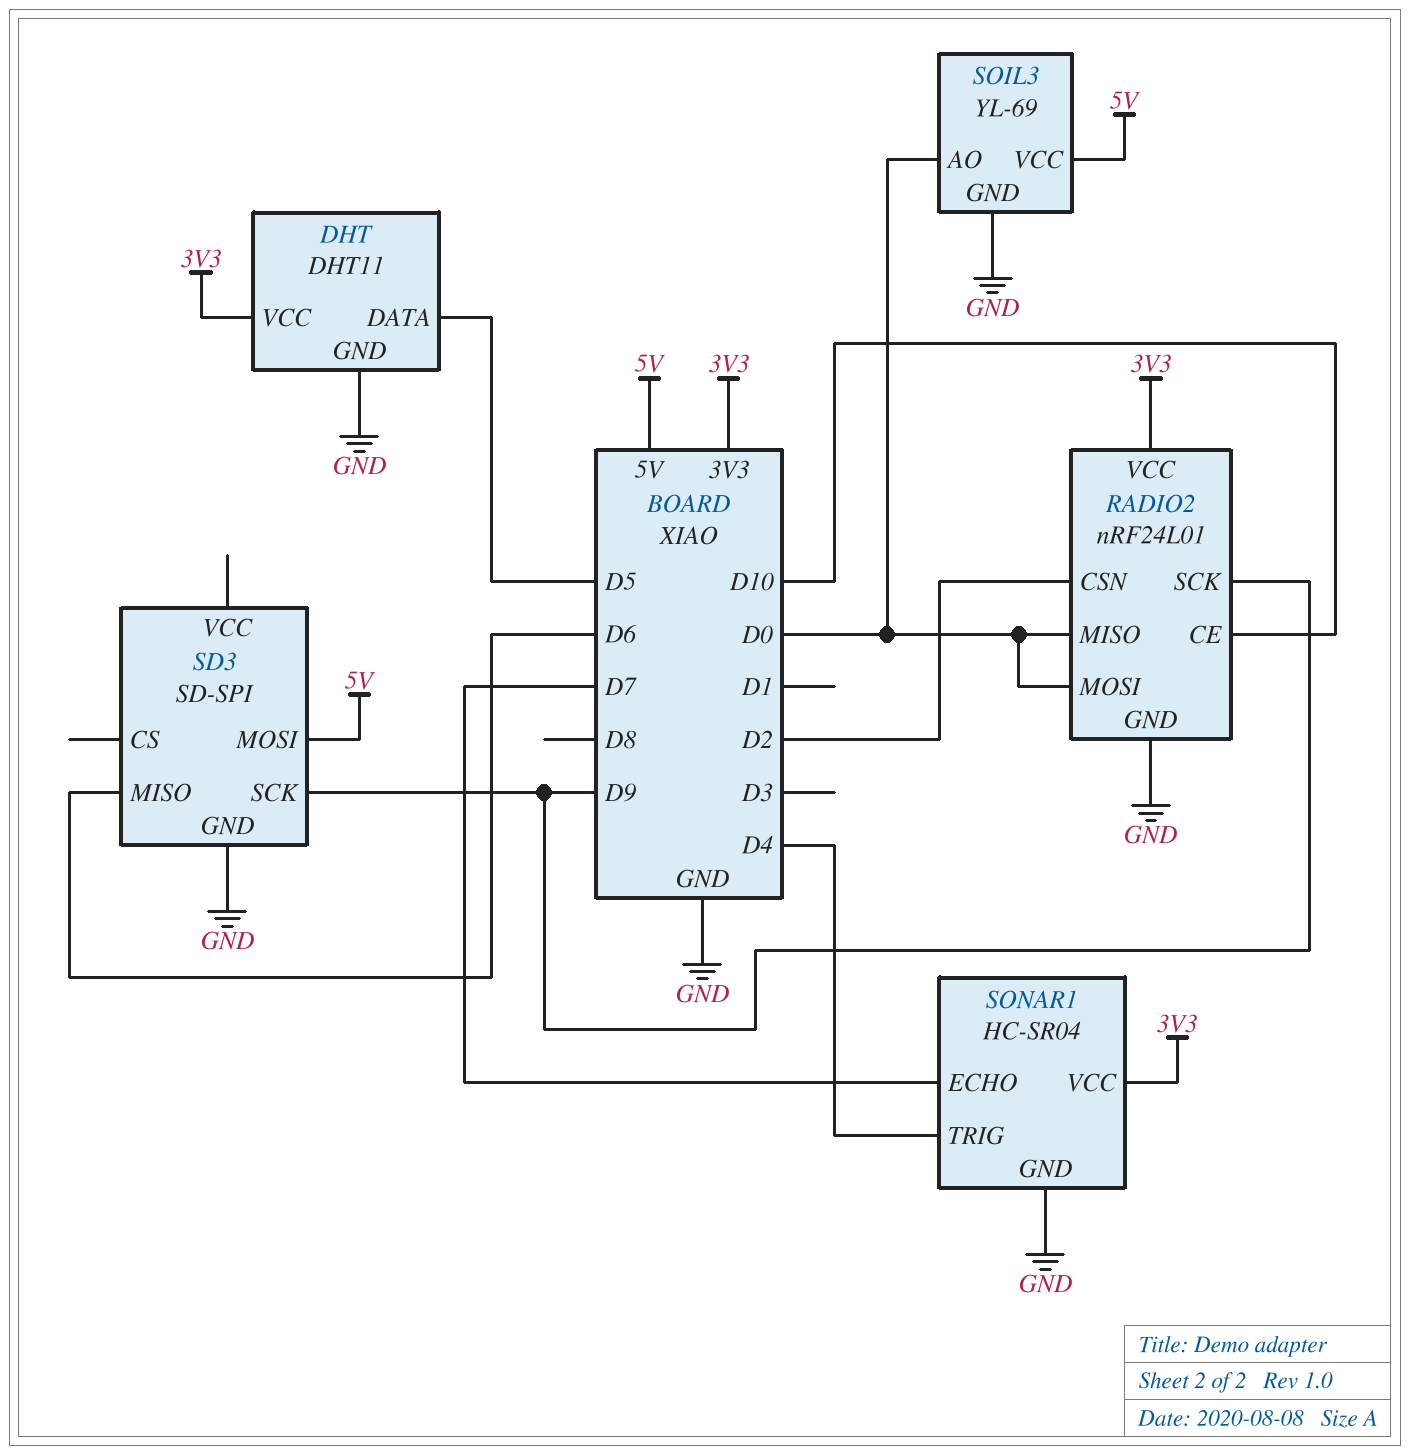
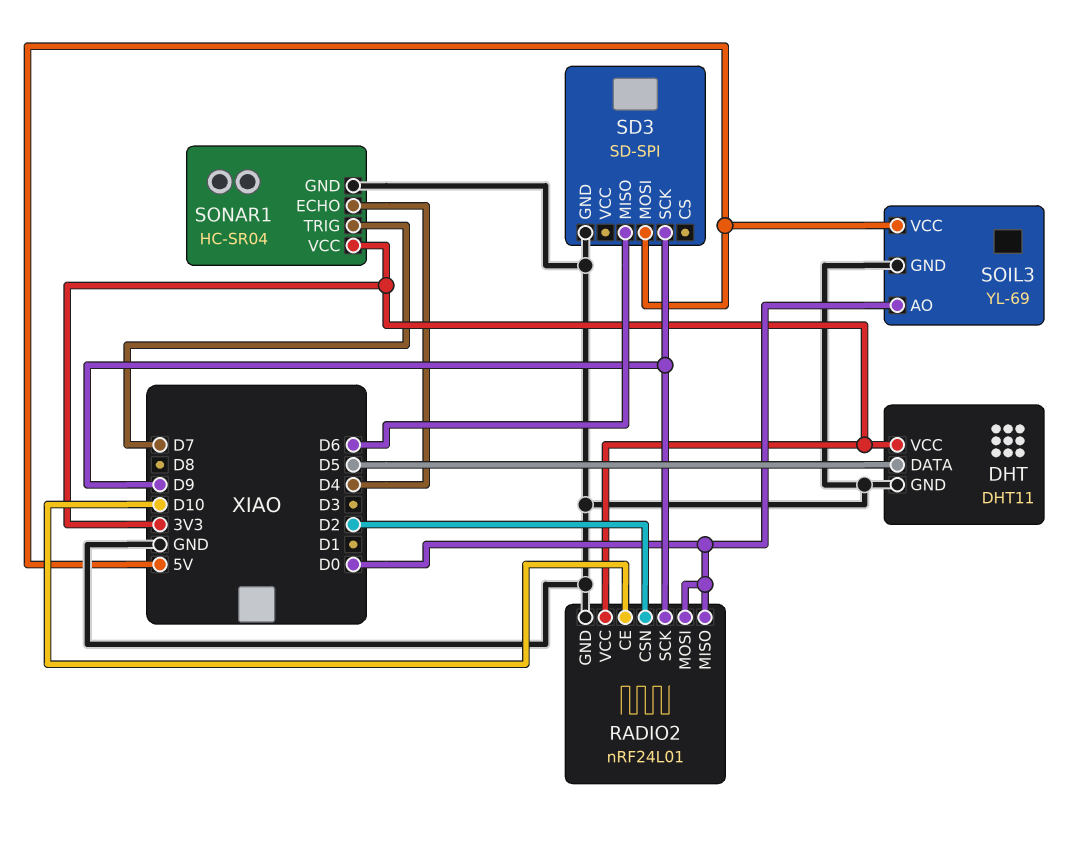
SONAR1 pin ECHO: D7 -> D4
SONAR1 pin TRIG: D4 -> D7

